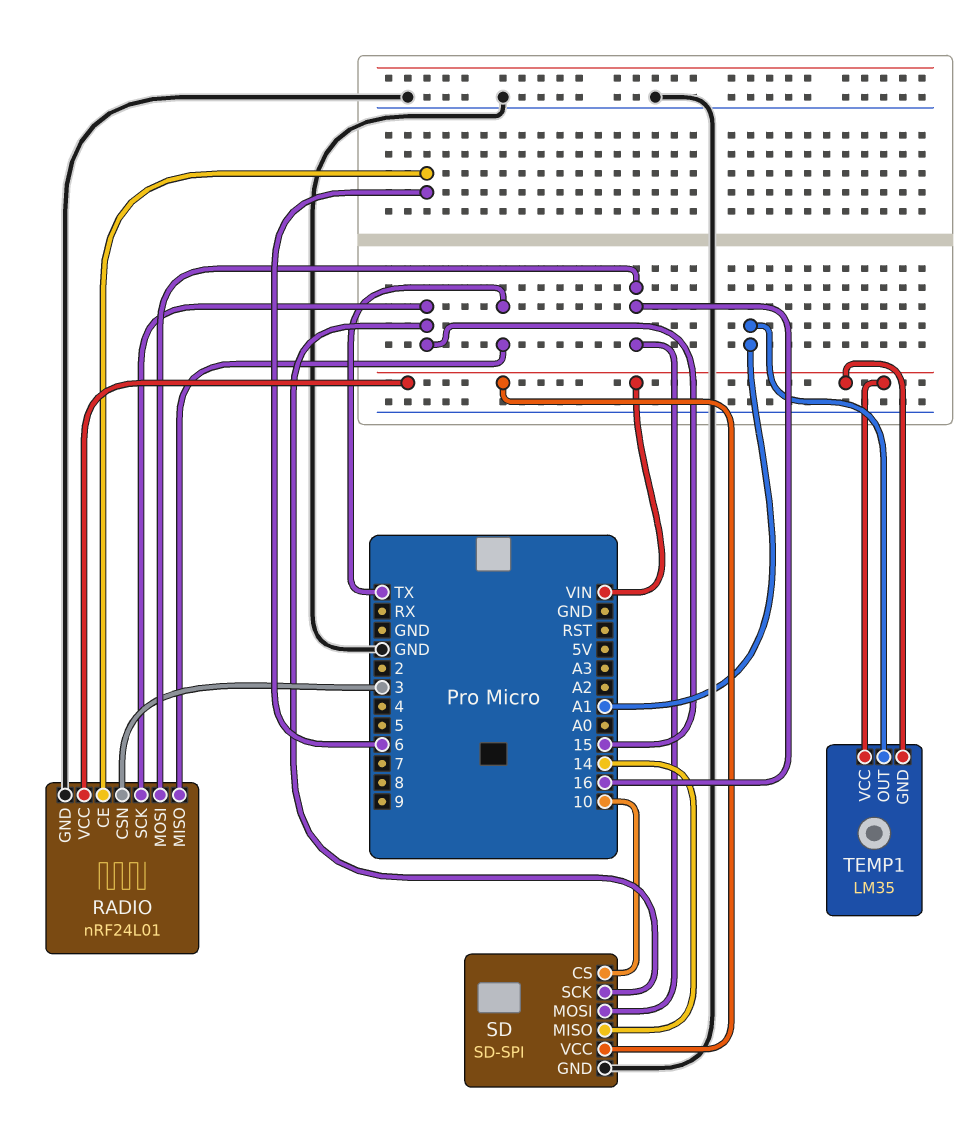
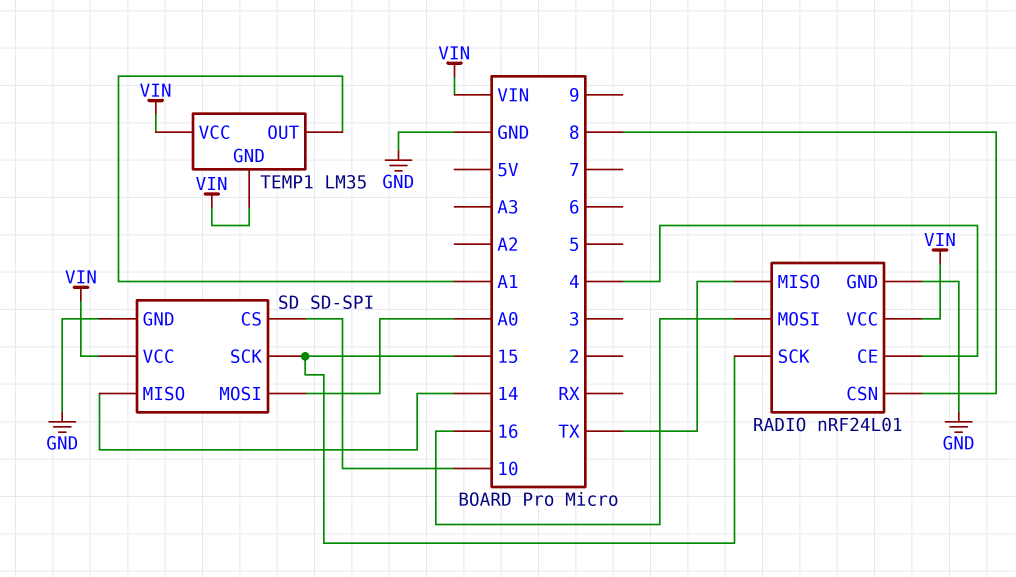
RADIO pin CE: 6 -> 4
RADIO pin CSN: 3 -> 8
SD pin MOSI: 16 -> A0

